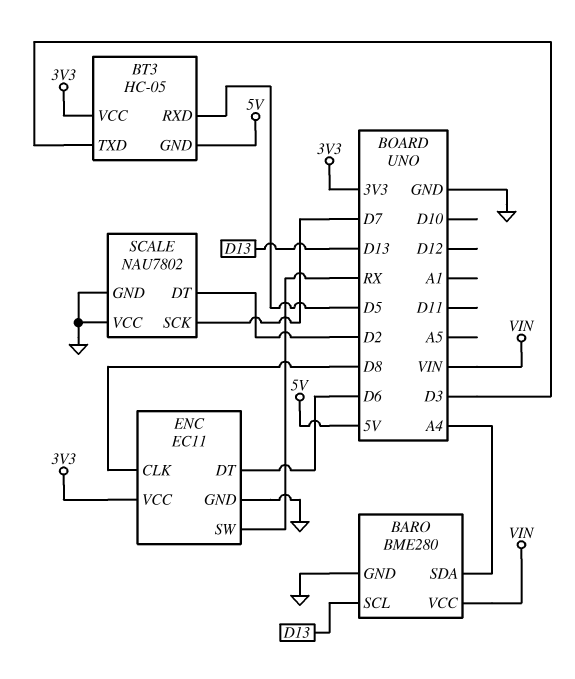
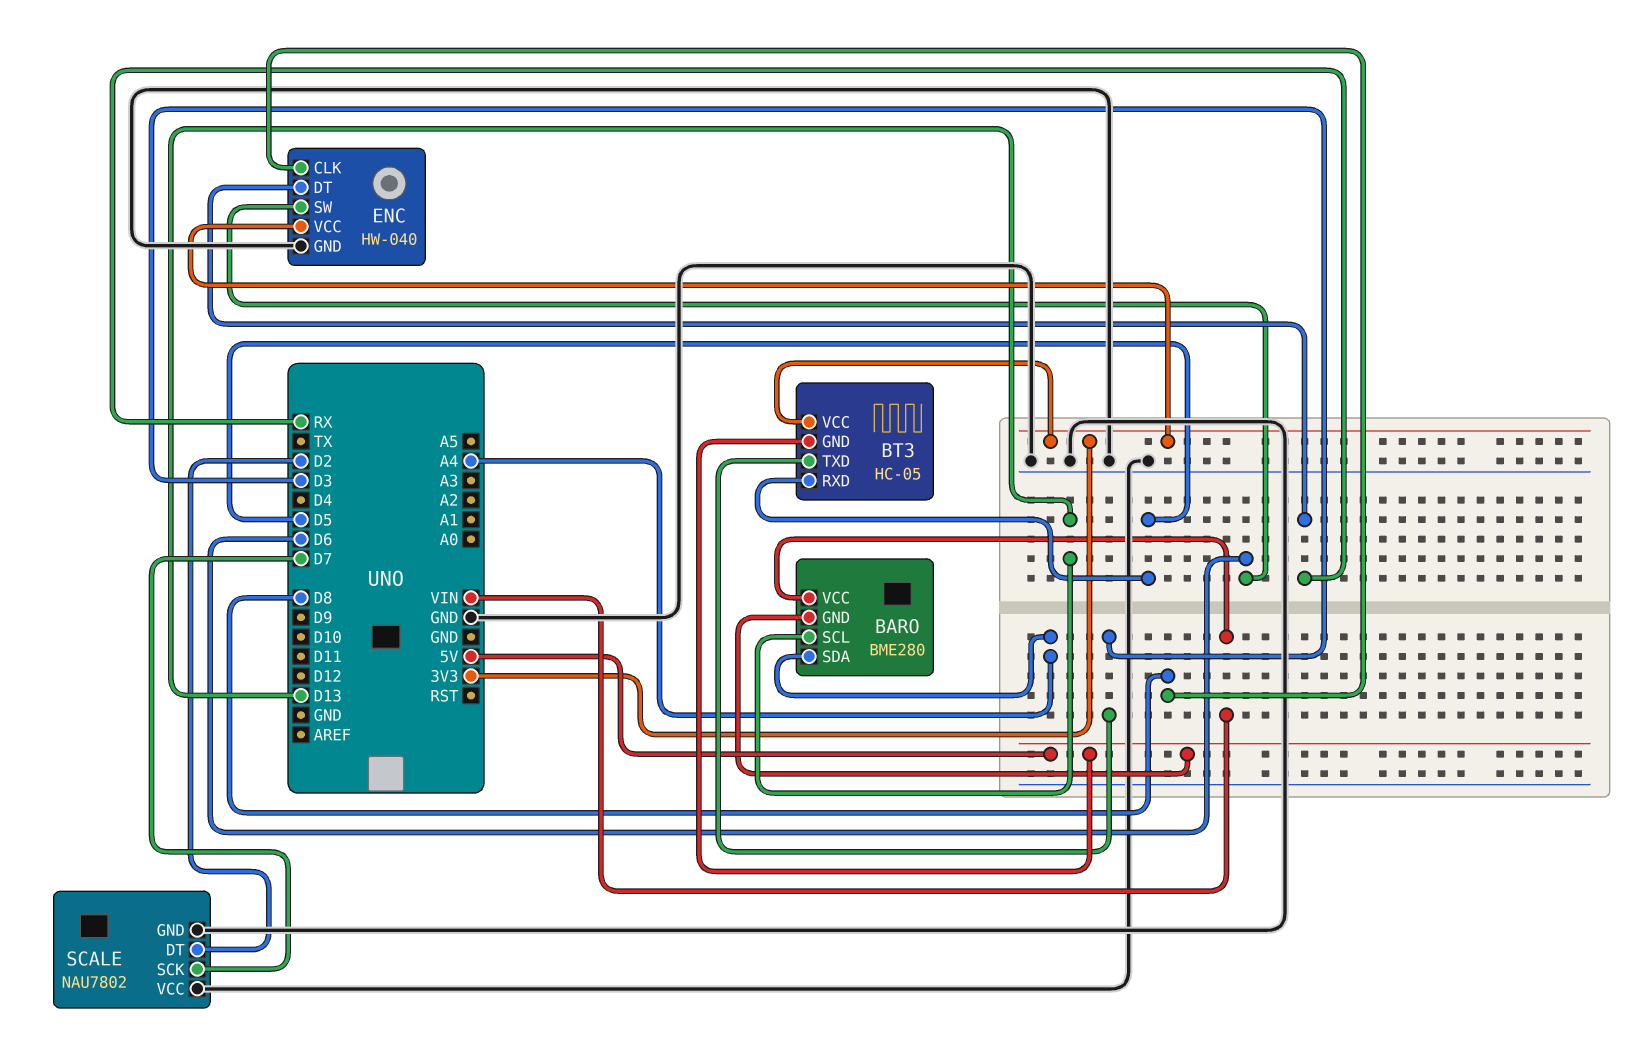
BARO pin GND: GND -> 5V
ENC: EC11 -> HW-040
ENC pin DT: D6 -> RX
ENC pin SW: RX -> D6

